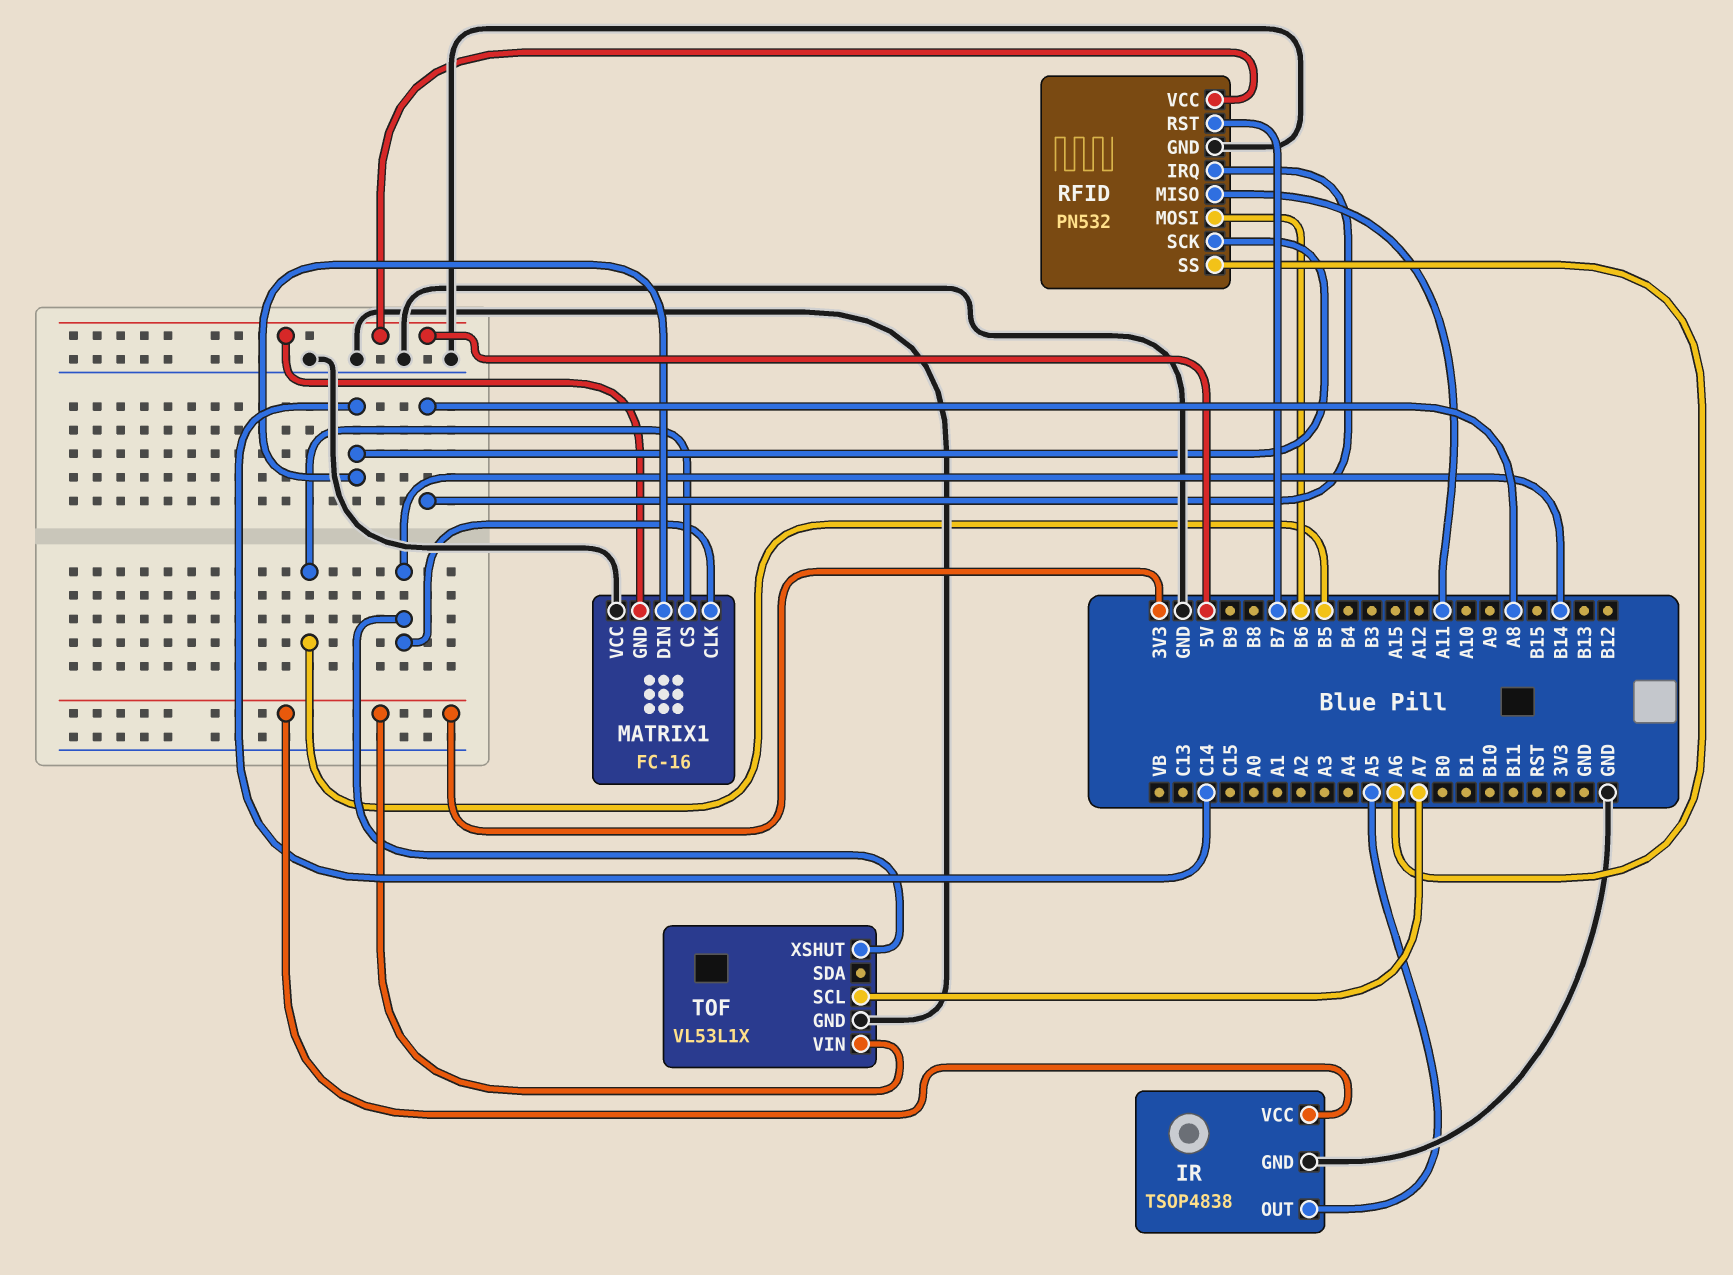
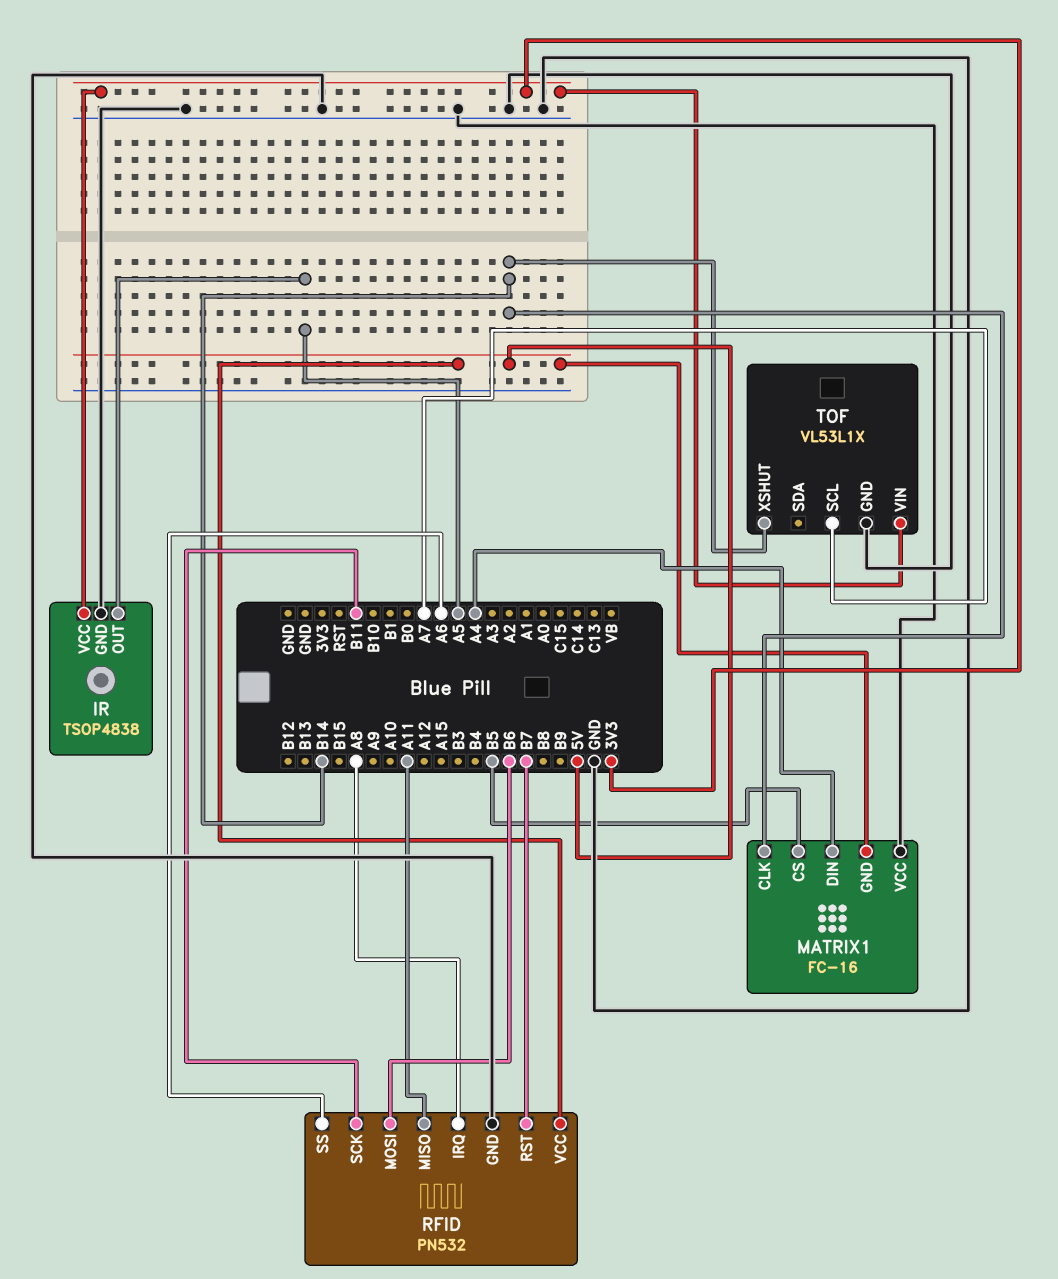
MATRIX1 pin DIN: C14 -> A4
RFID pin SCK: C14 -> B11

